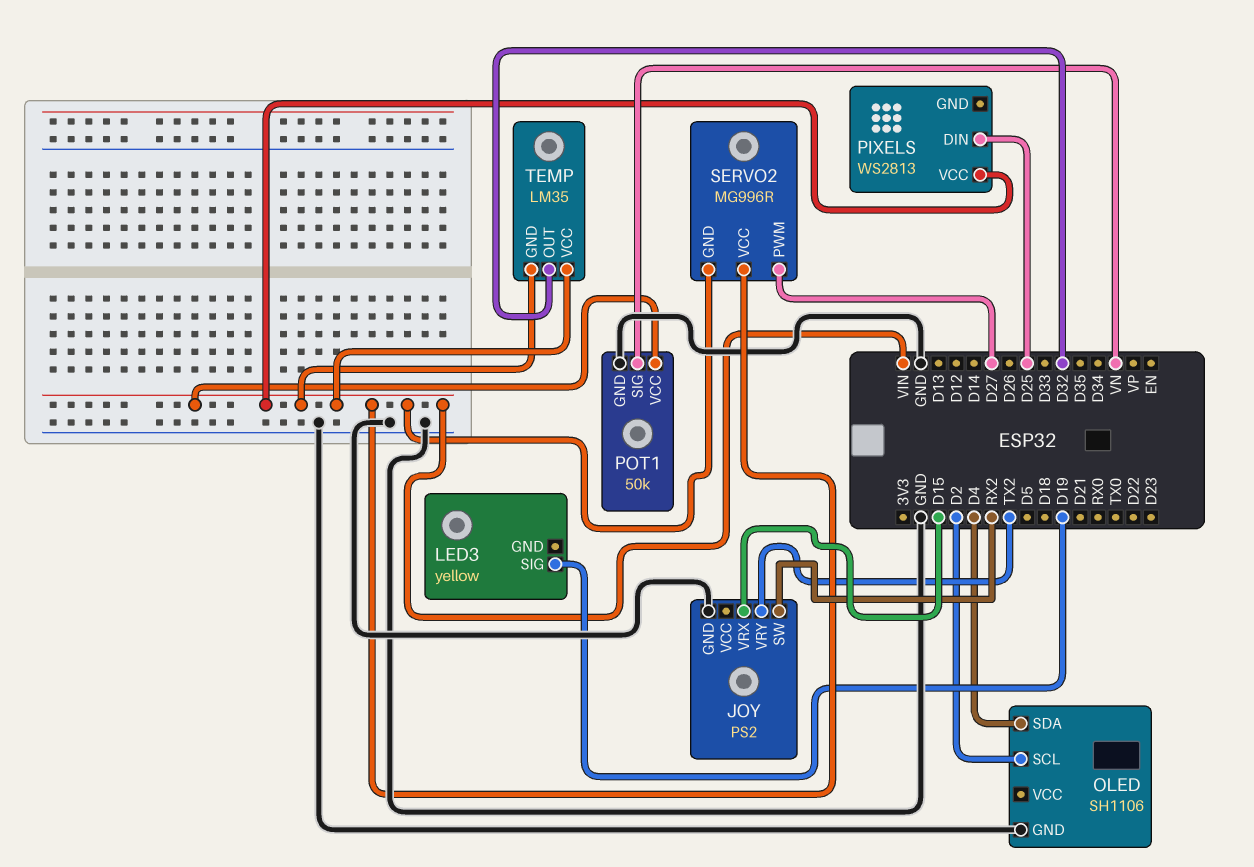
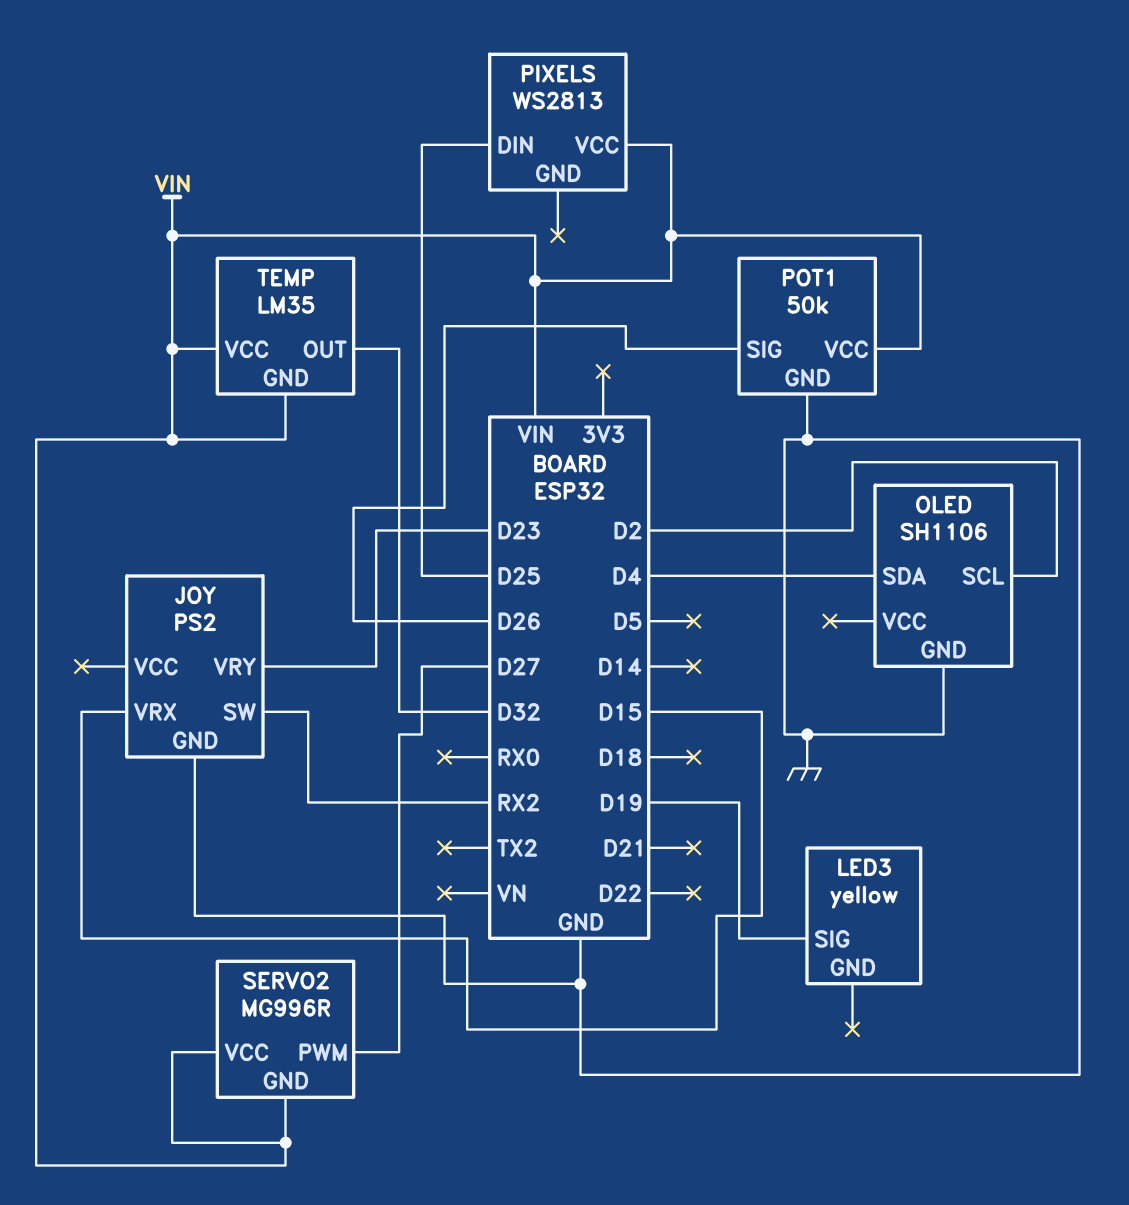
JOY pin VRY: TX2 -> D23
POT1 pin SIG: VN -> D26

